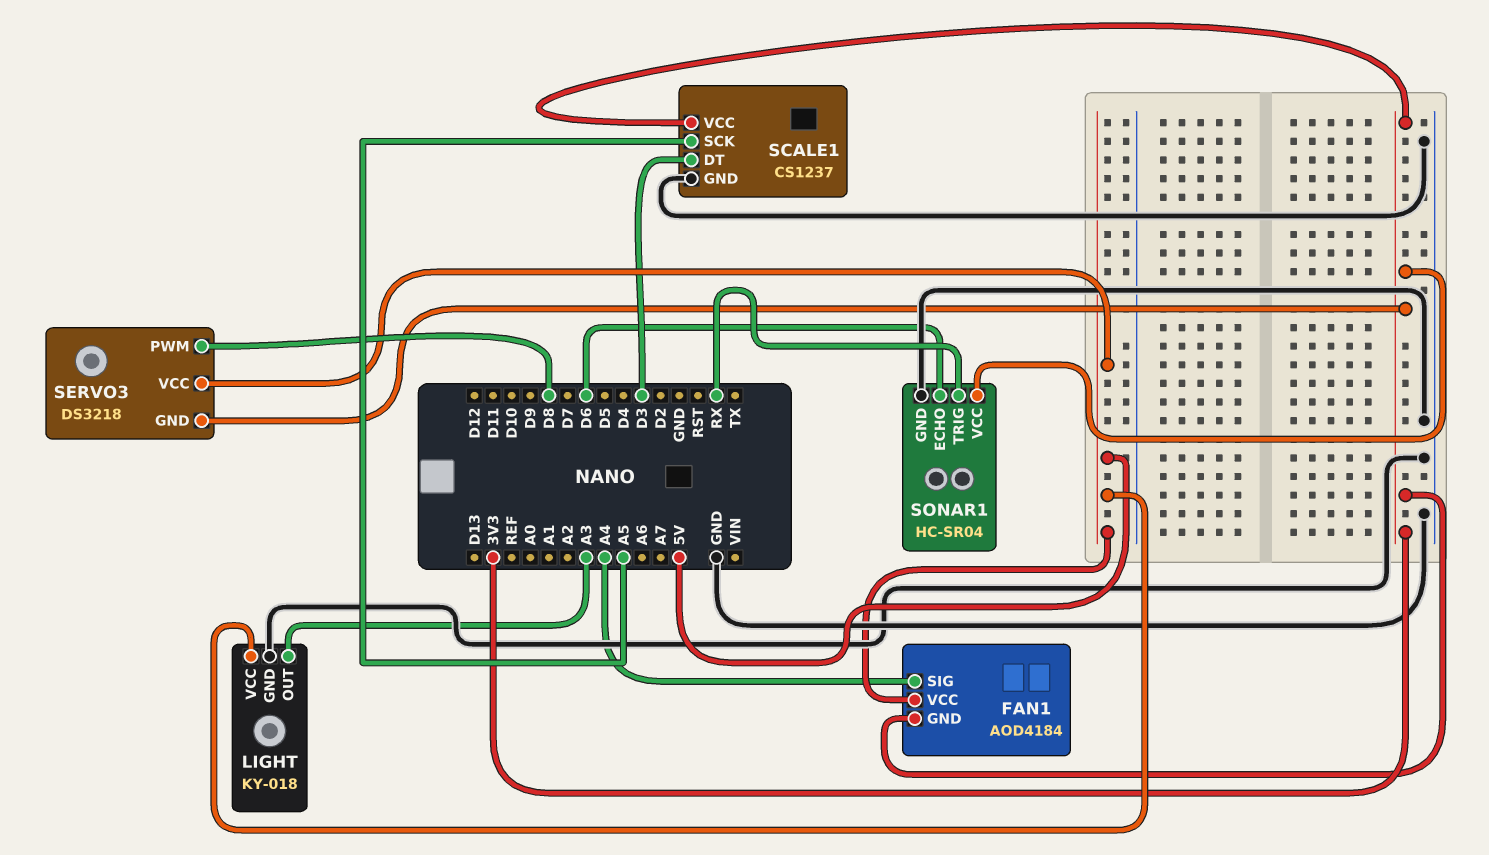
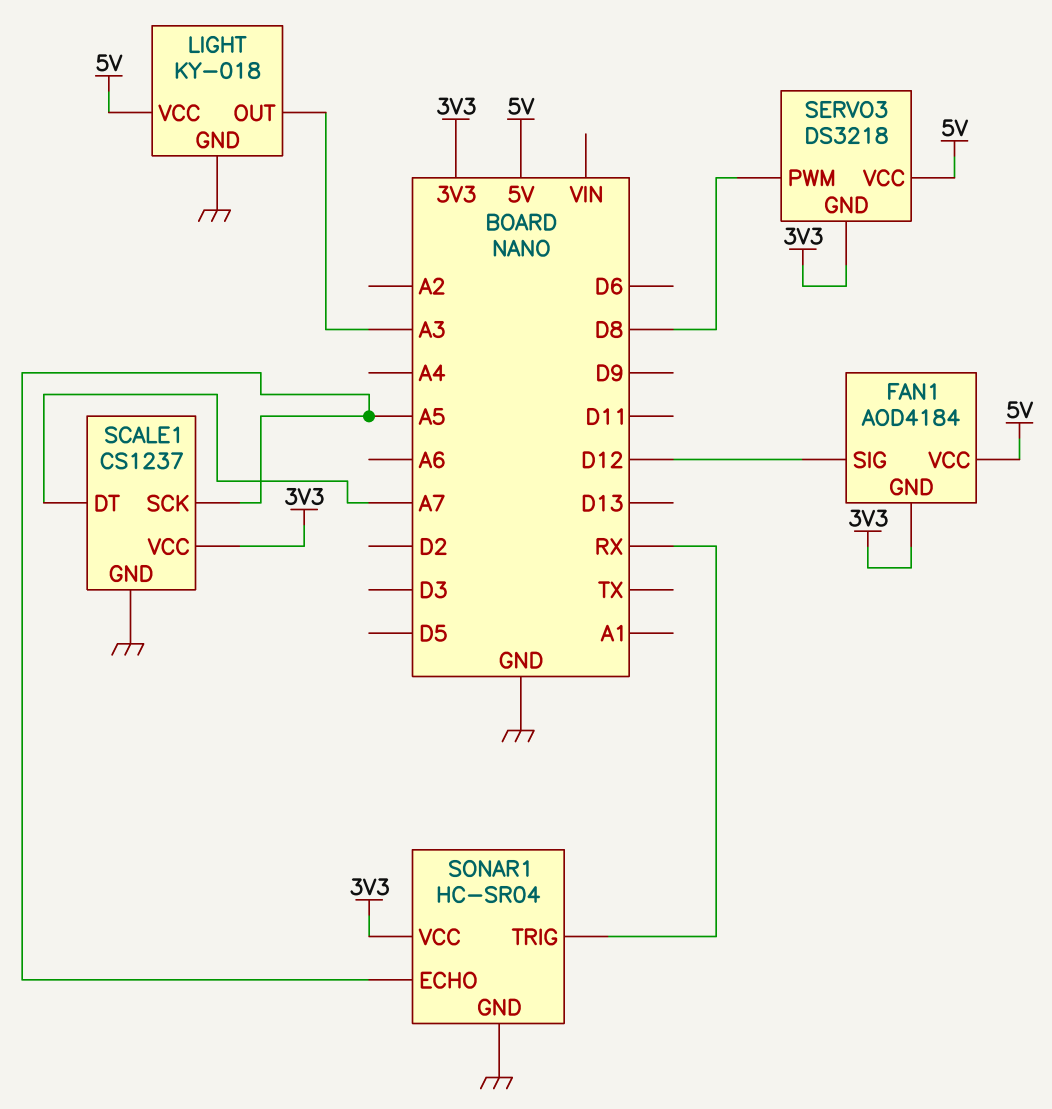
FAN1 pin SIG: A4 -> D12
SCALE1 pin DT: D3 -> A7
SONAR1 pin ECHO: D6 -> A5

